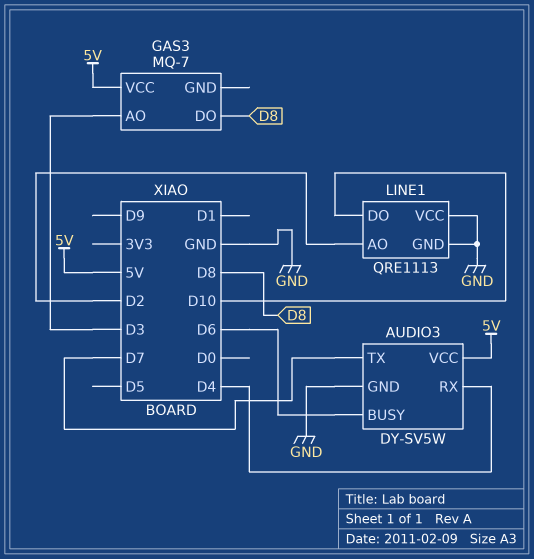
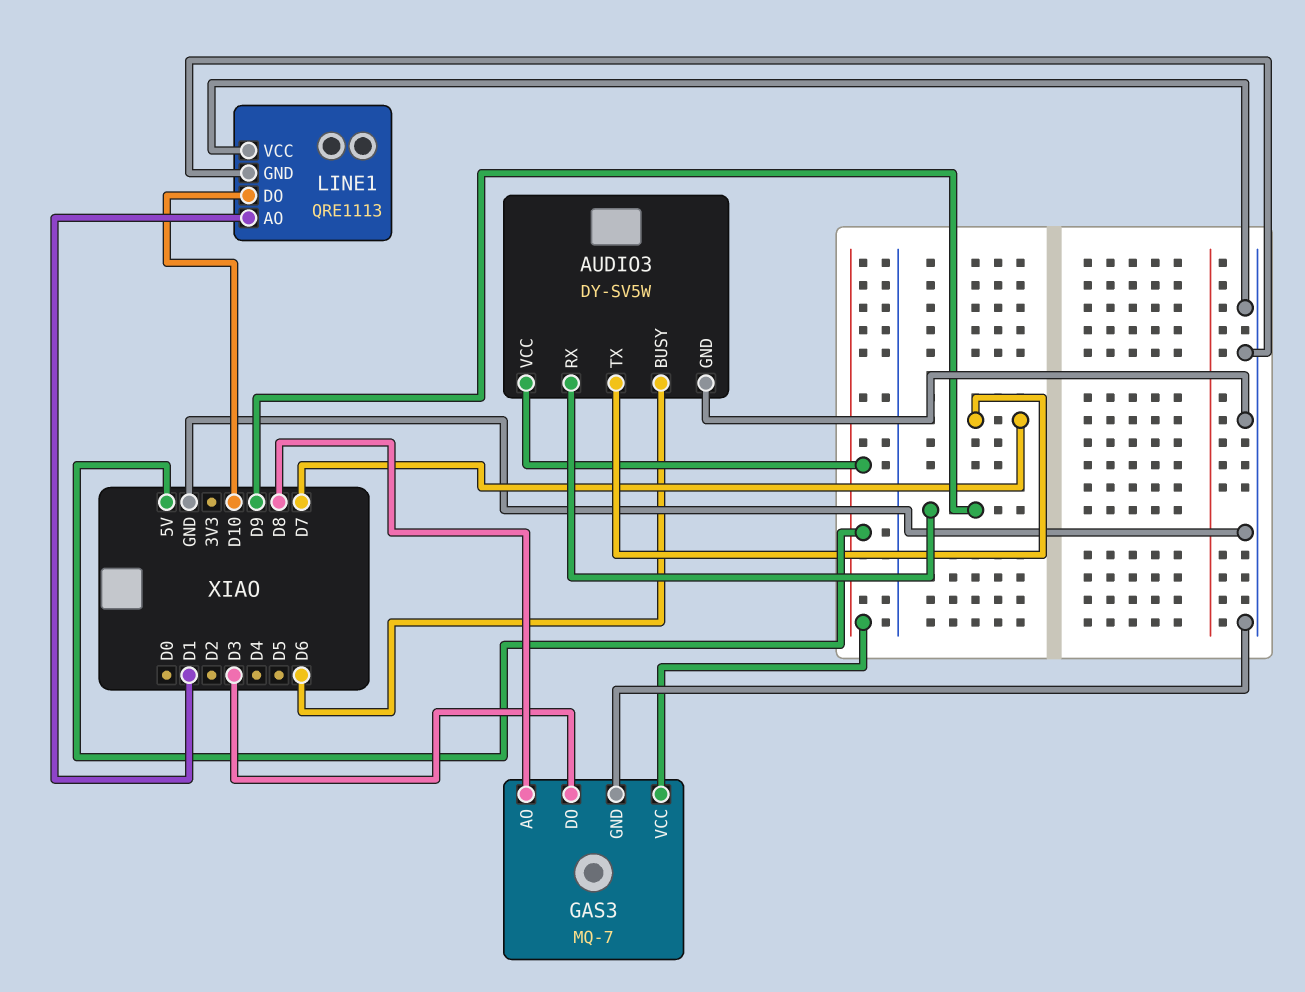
AUDIO3 pin RX: D4 -> D9
GAS3 pin AO: D3 -> D8
GAS3 pin DO: D8 -> D3
GAS3 pin GND: none -> GND
LINE1 pin AO: D2 -> D1

